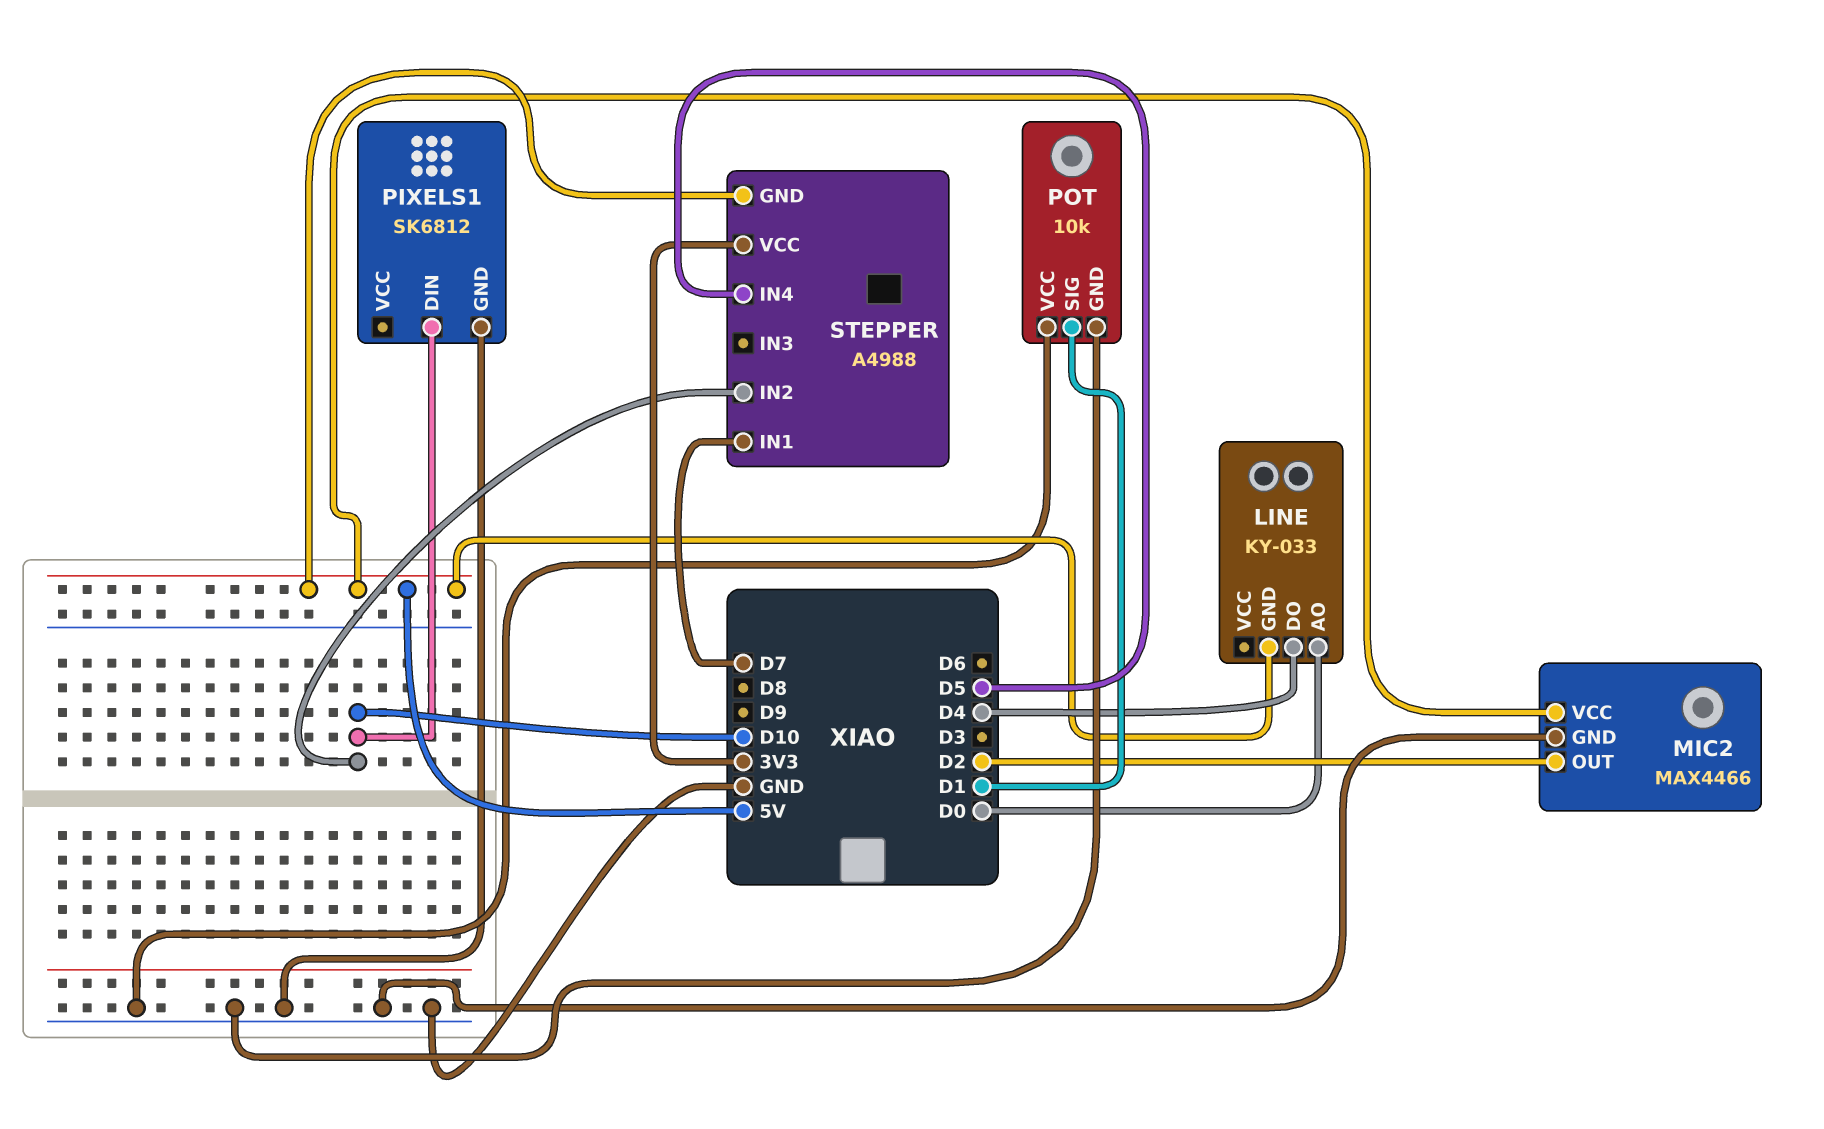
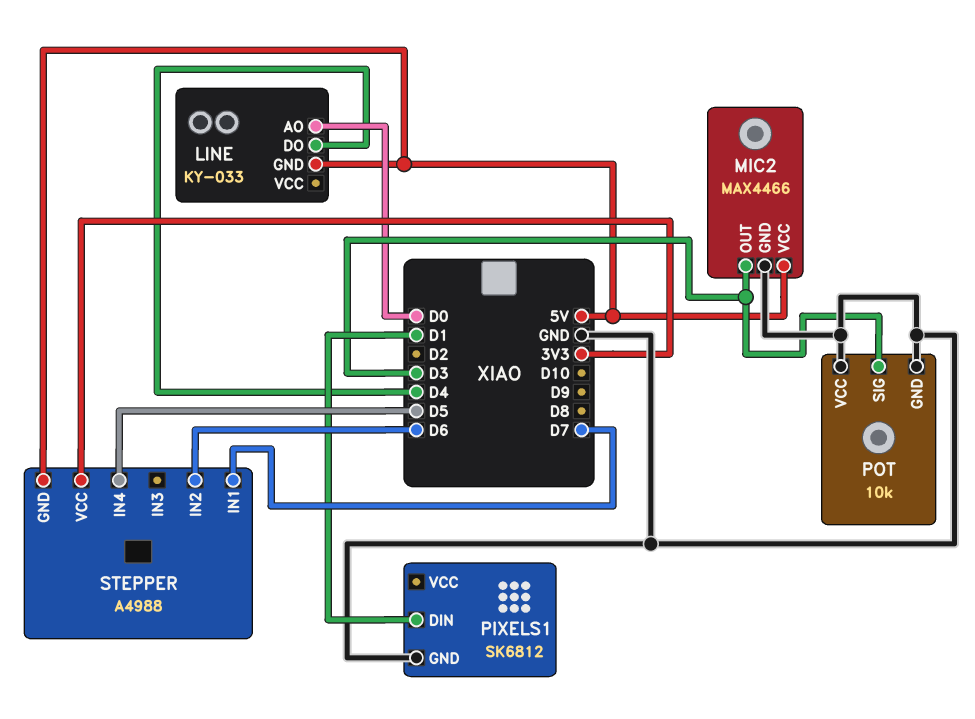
MIC2 pin OUT: D2 -> D3
PIXELS1 pin DIN: D10 -> D1
POT pin SIG: D1 -> D3
STEPPER pin IN2: D10 -> D6

